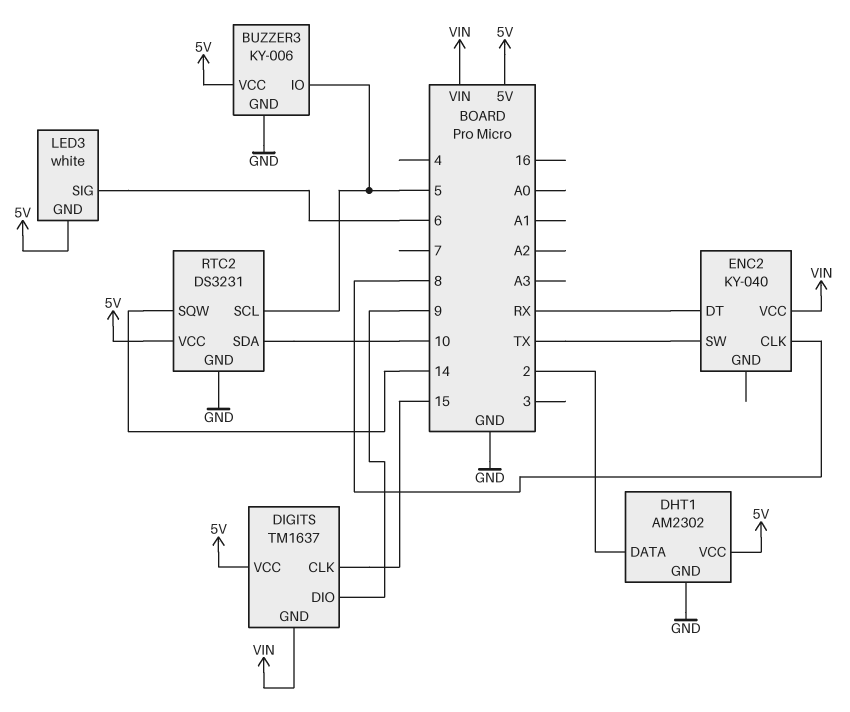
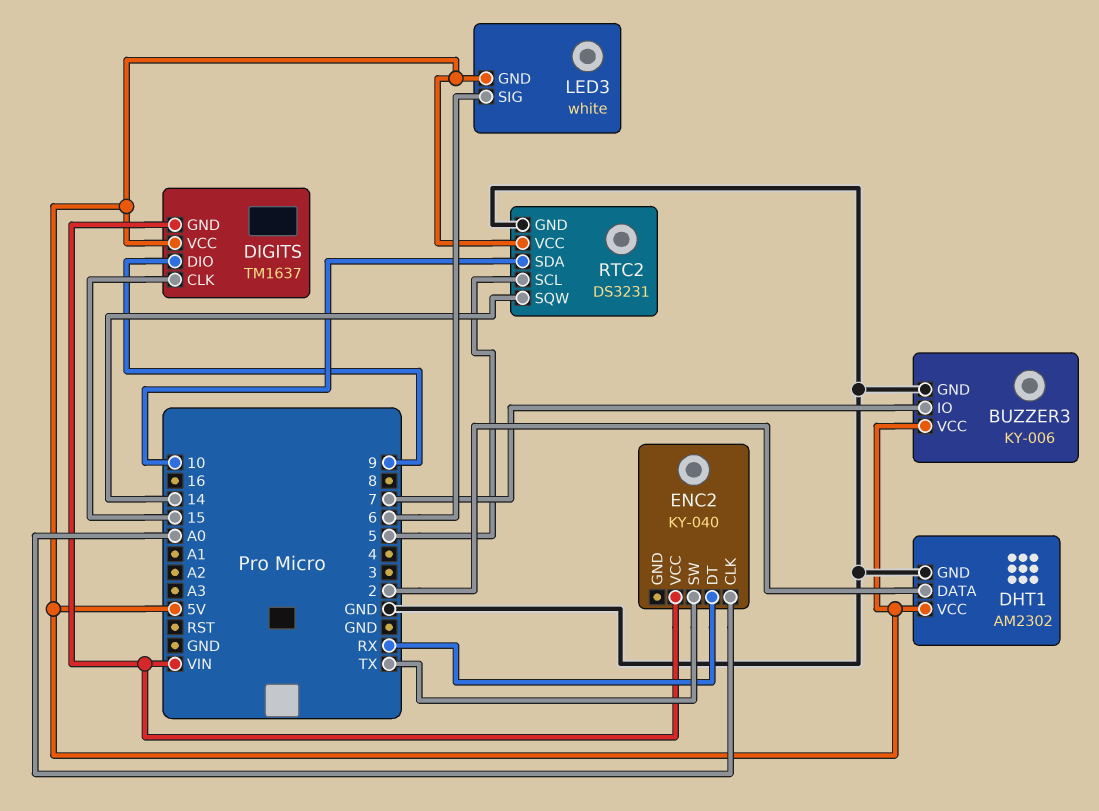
BUZZER3 pin IO: 5 -> 7
ENC2 pin CLK: 8 -> A0

